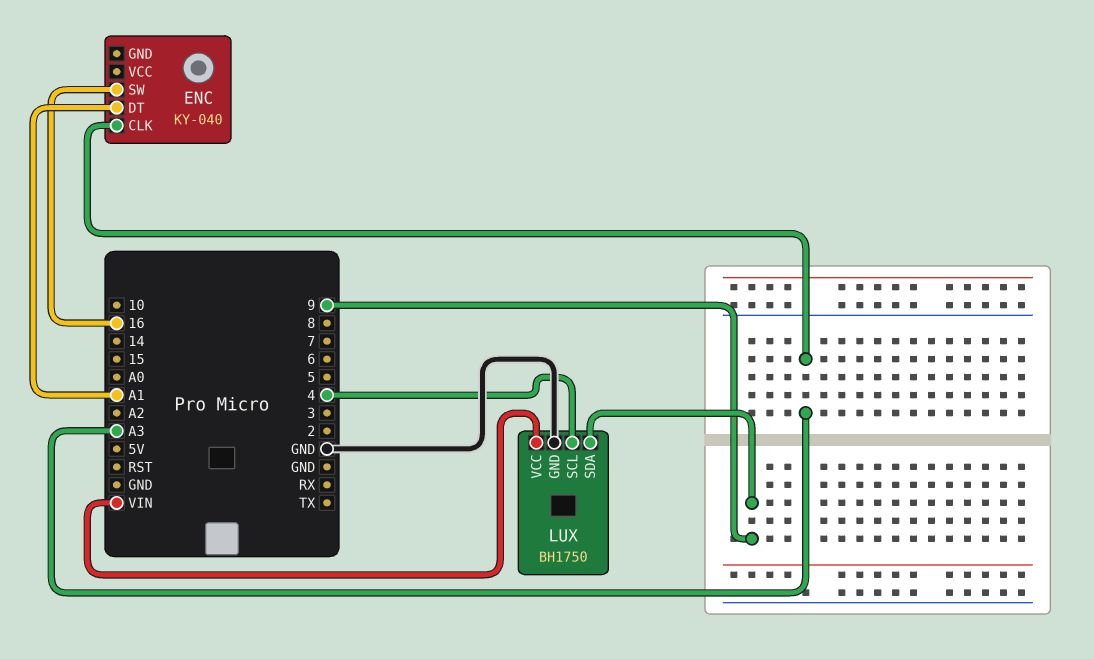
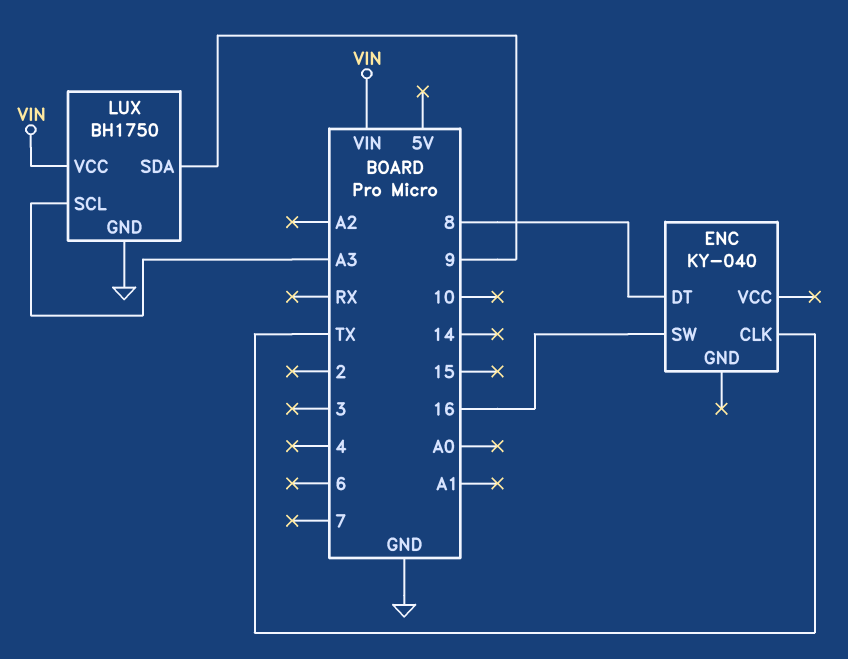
ENC pin CLK: A3 -> TX
ENC pin DT: A1 -> 8
LUX pin SCL: 4 -> A3

